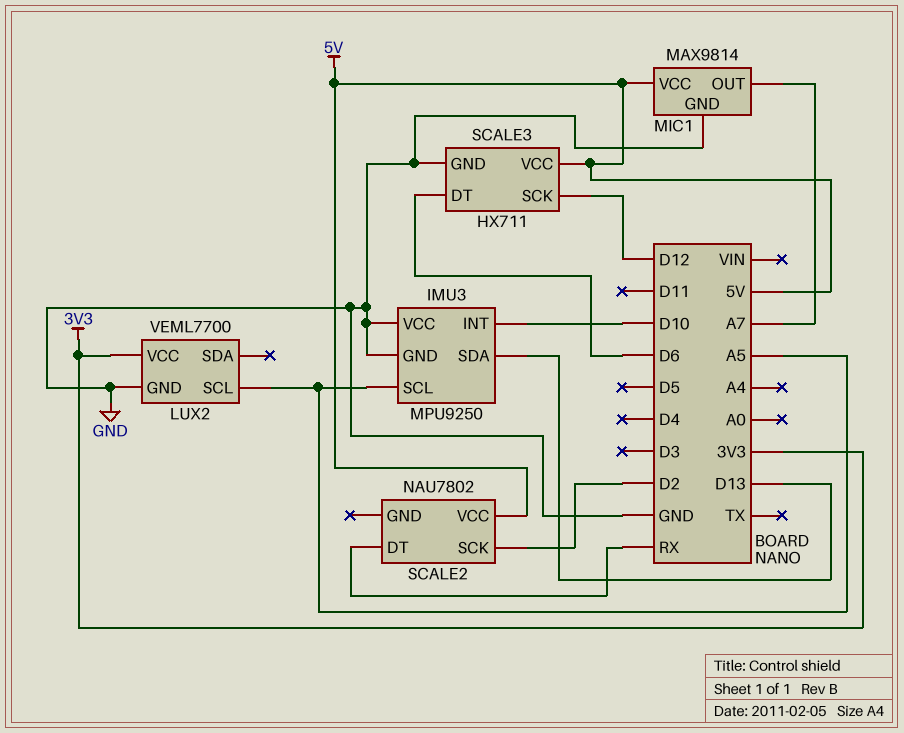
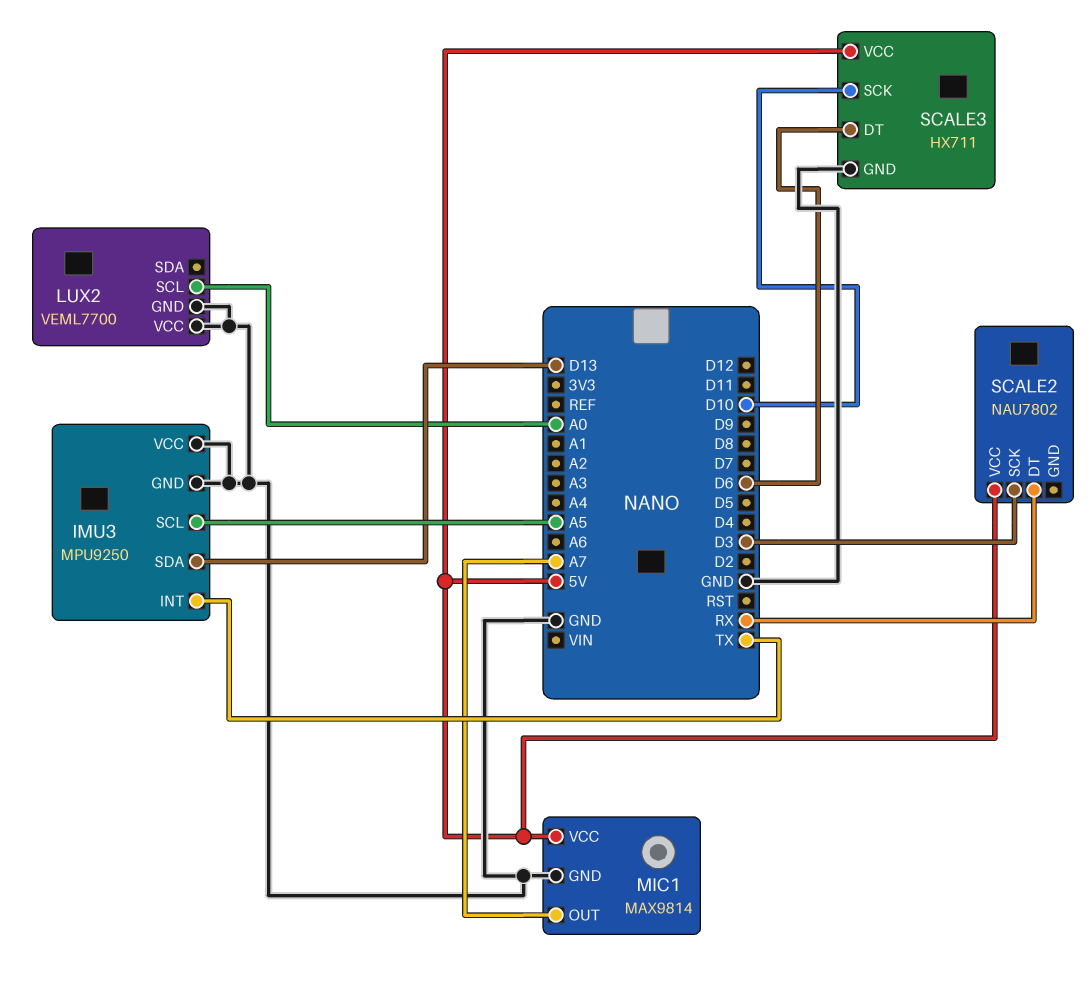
IMU3 pin INT: D10 -> TX
LUX2 pin SCL: A5 -> A0
LUX2 pin VCC: 3V3 -> GND
SCALE2 pin SCK: D2 -> D3
SCALE3 pin SCK: D12 -> D10

